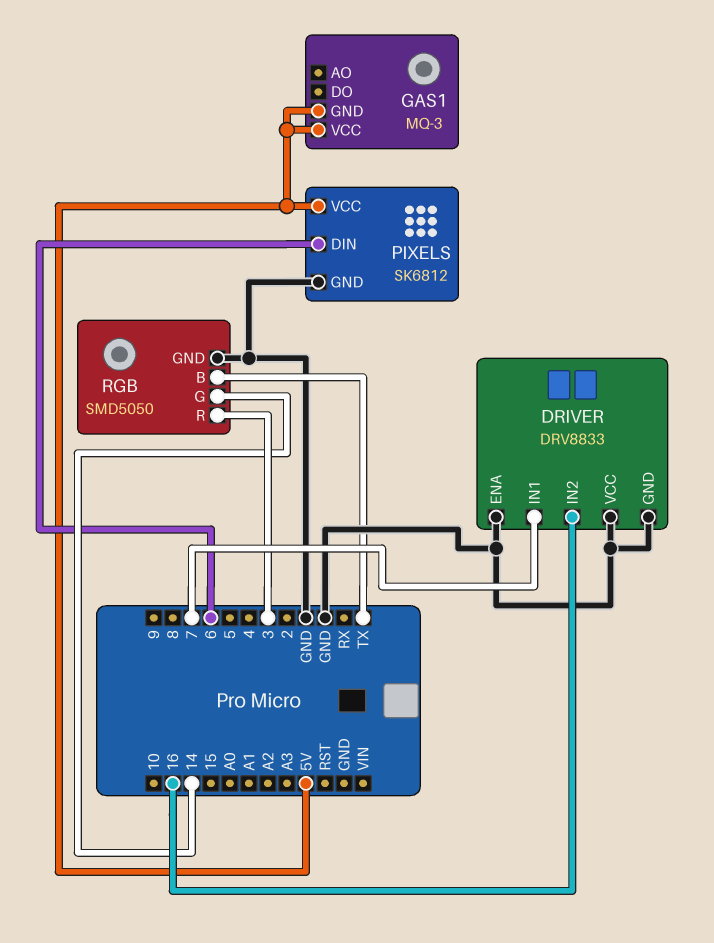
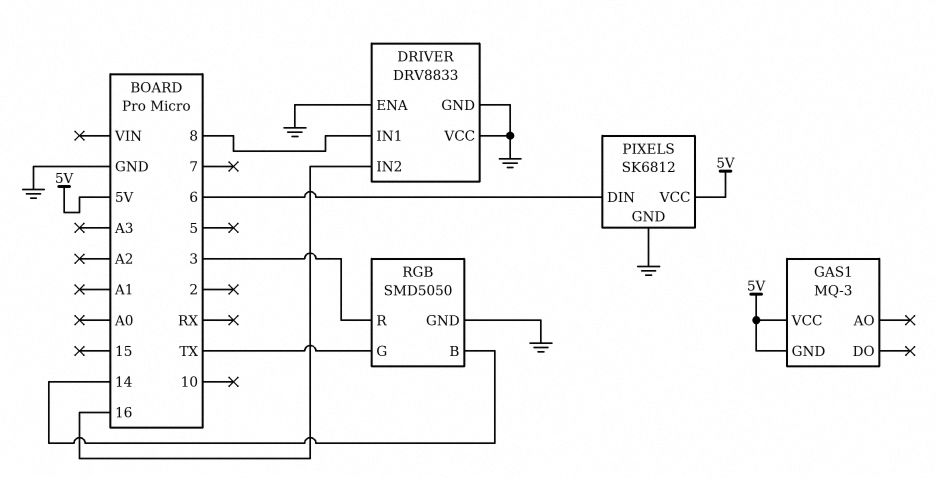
DRIVER pin IN1: 7 -> 8
RGB pin B: TX -> 14
RGB pin G: 14 -> TX

